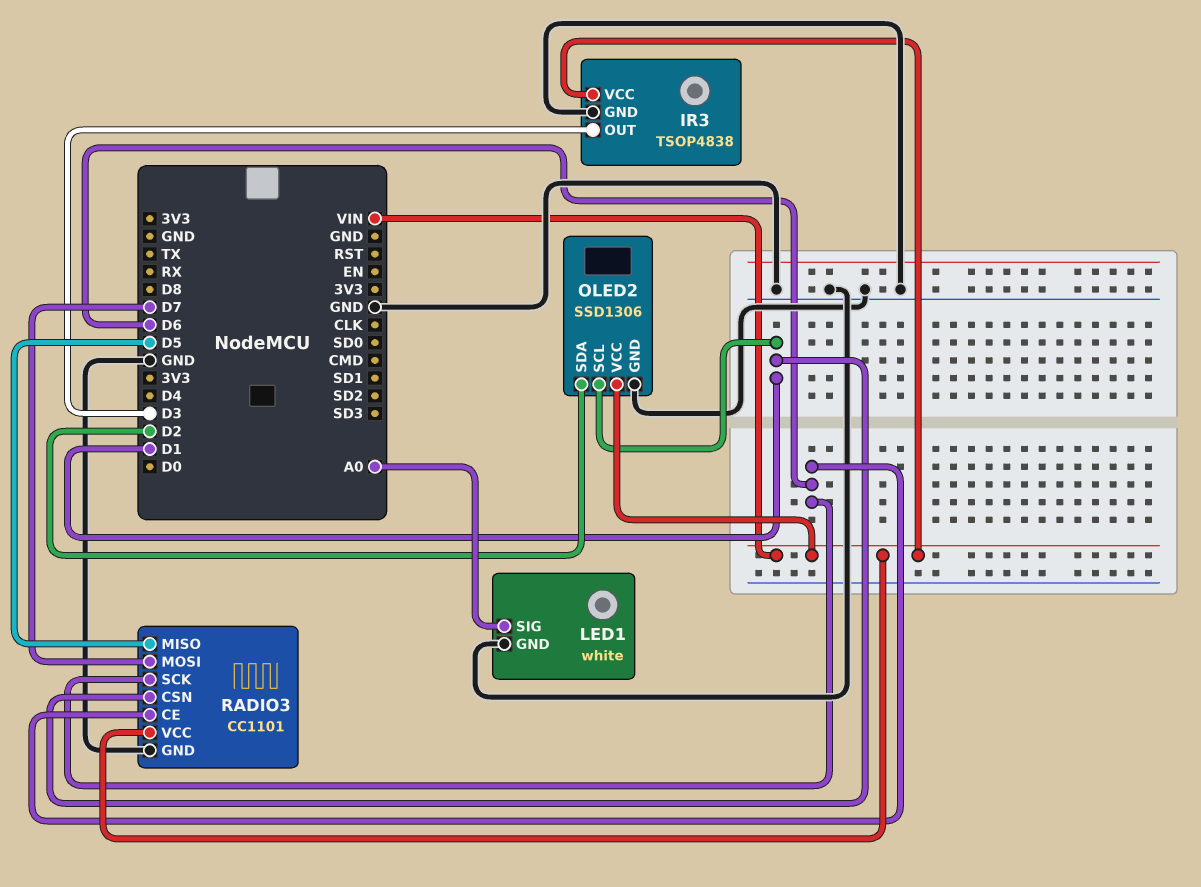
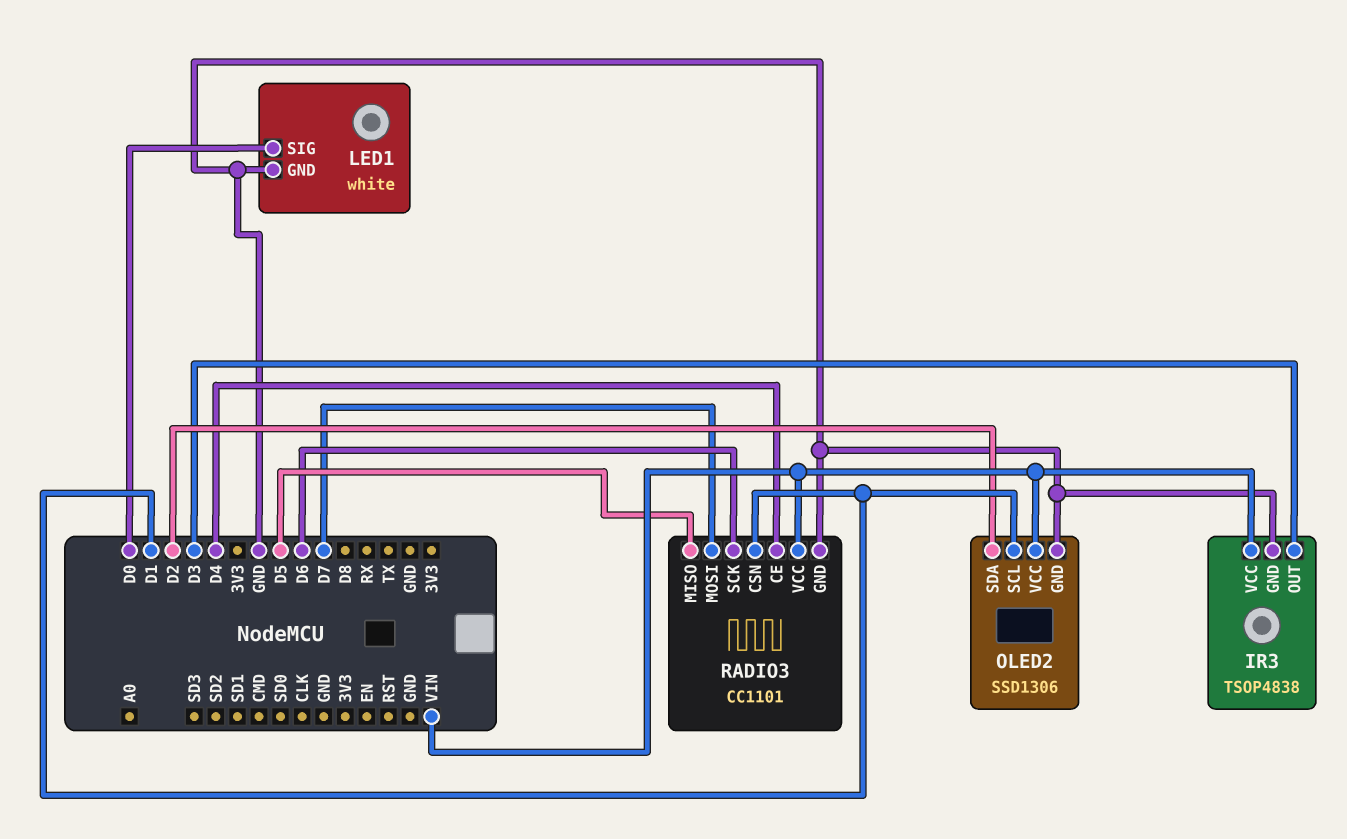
LED1 pin SIG: A0 -> D0
RADIO3 pin CE: D6 -> D4

